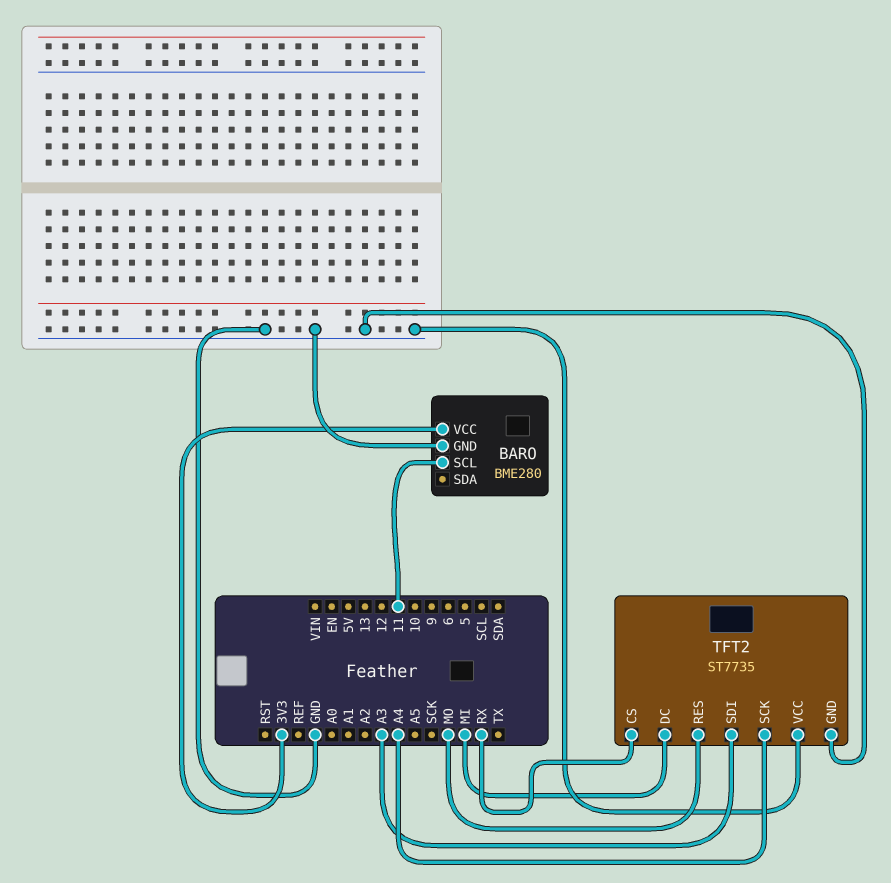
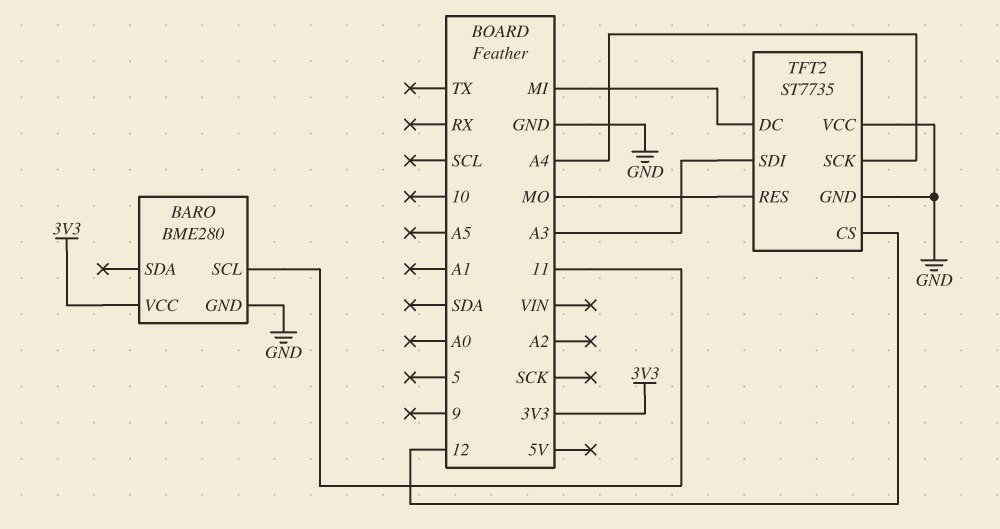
TFT2 pin CS: RX -> 12

